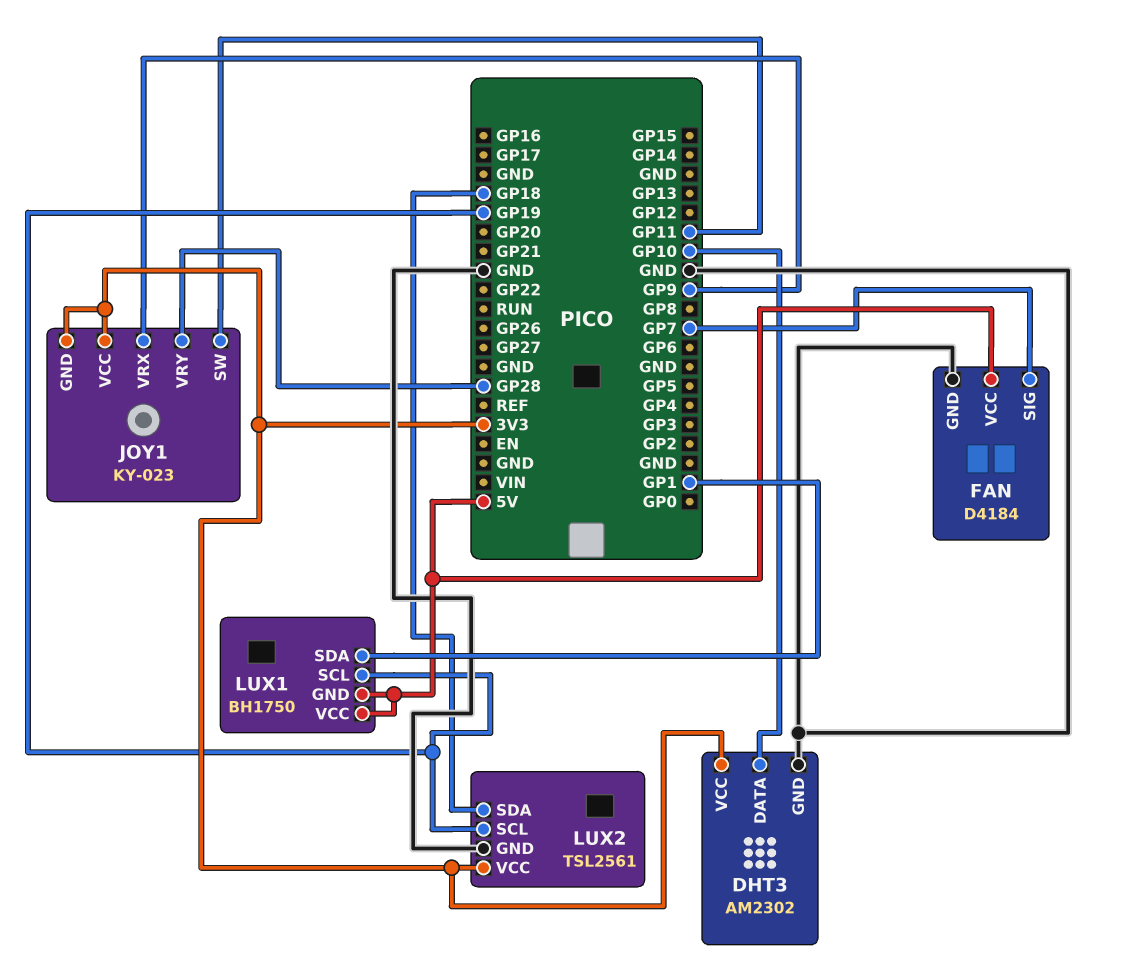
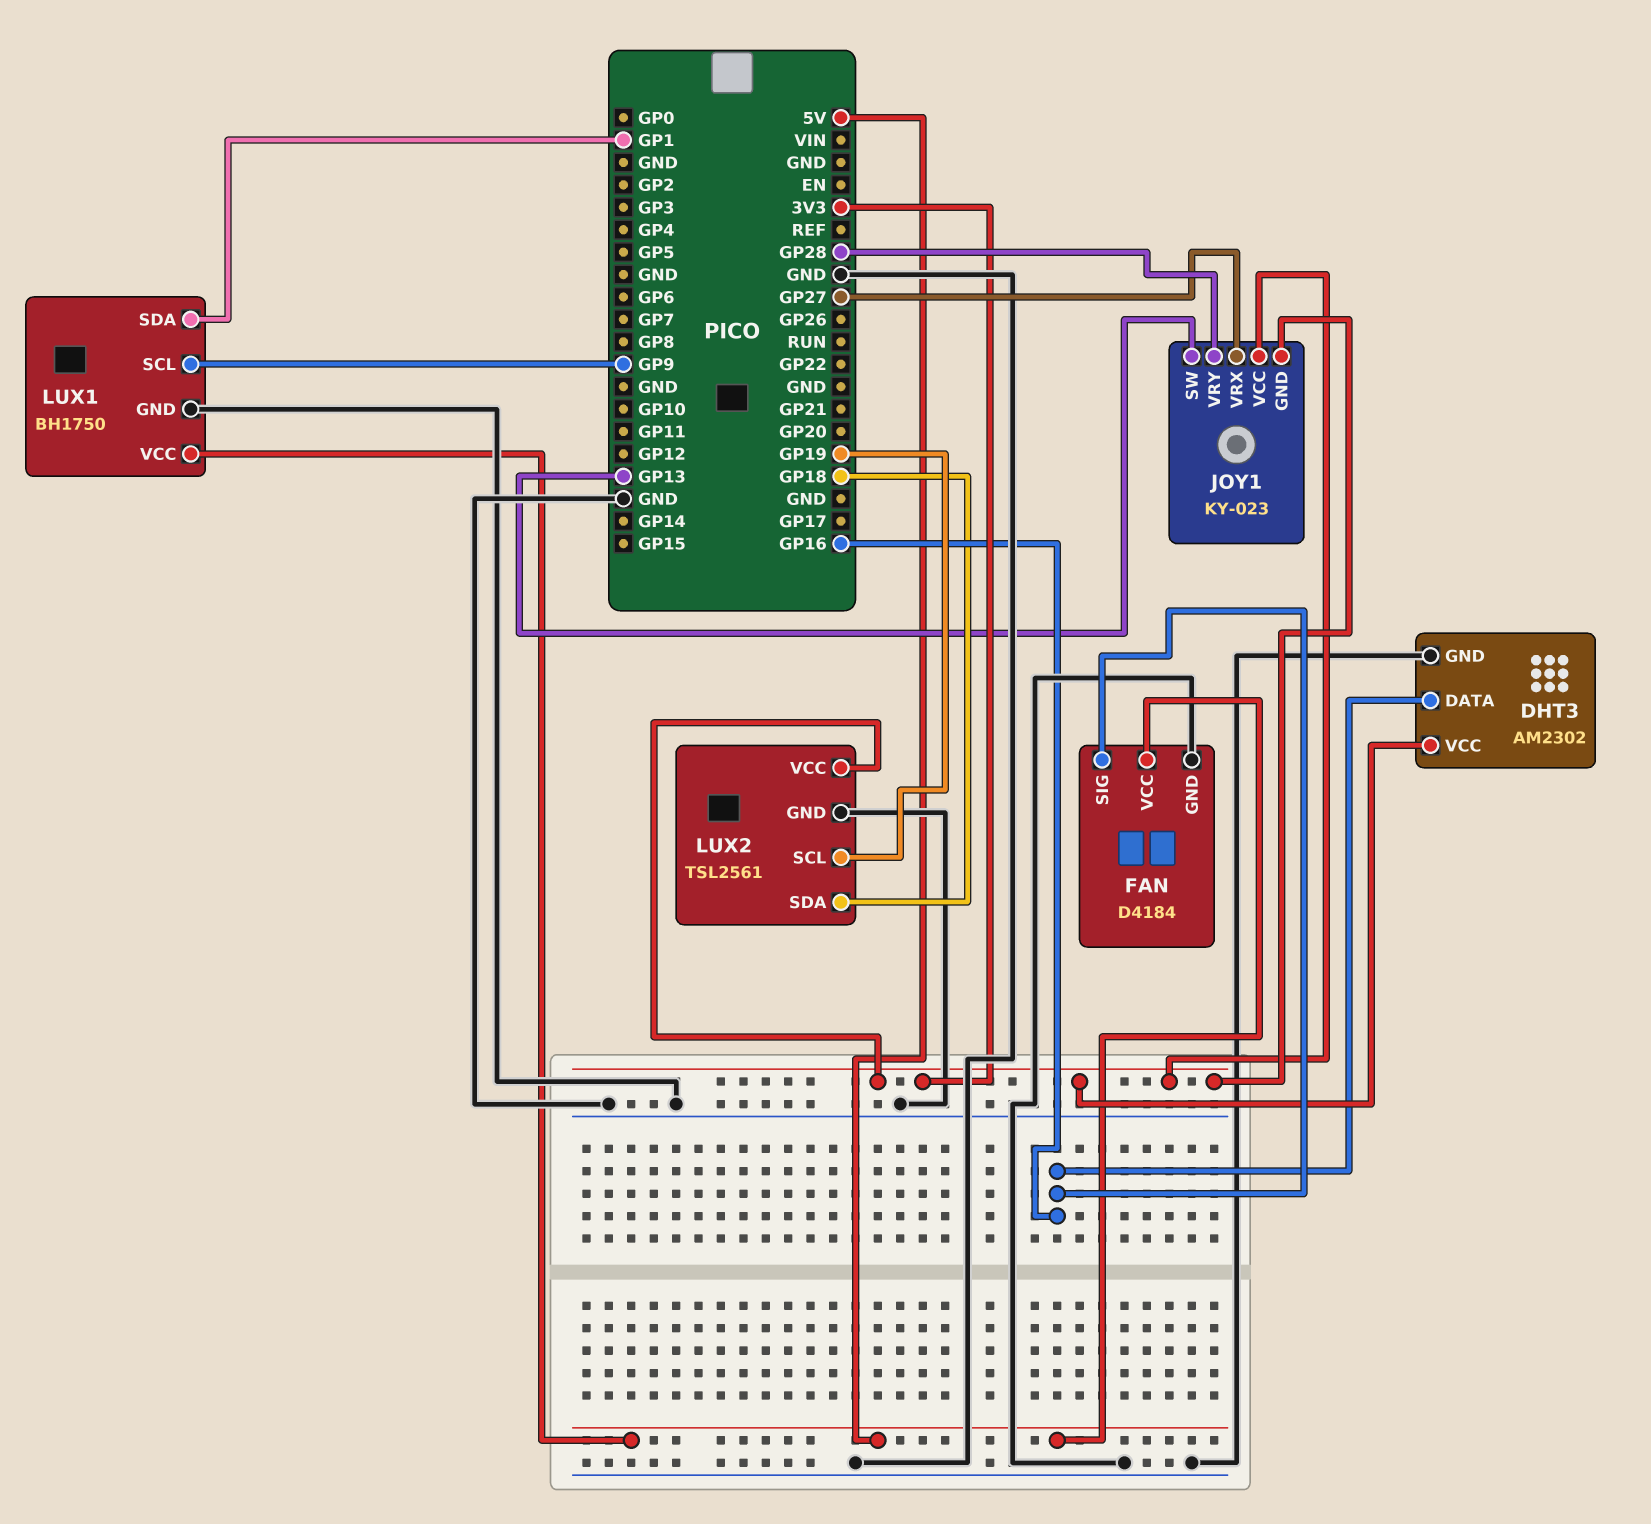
DHT3 pin DATA: GP10 -> GP16
FAN pin SIG: GP7 -> GP16
JOY1 pin SW: GP11 -> GP13
JOY1 pin VRX: GP9 -> GP27
LUX1 pin GND: 5V -> GND
LUX1 pin SCL: GP19 -> GP9

